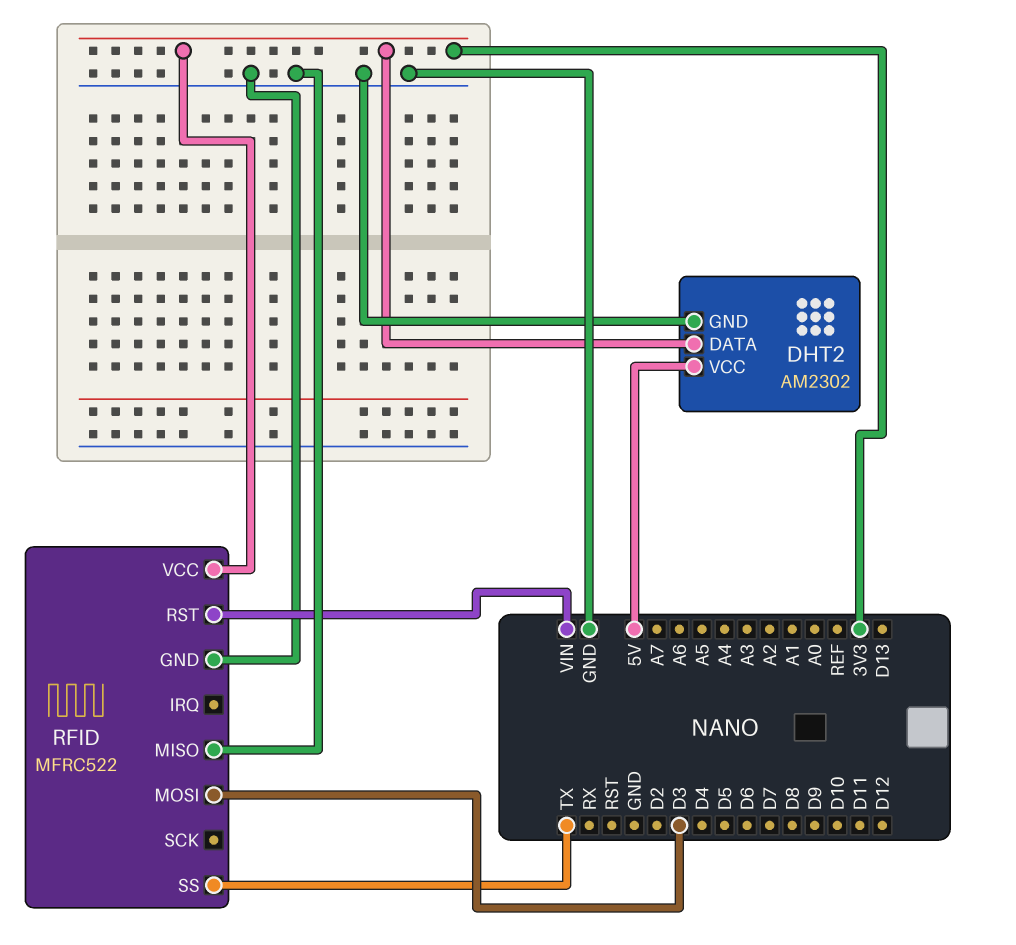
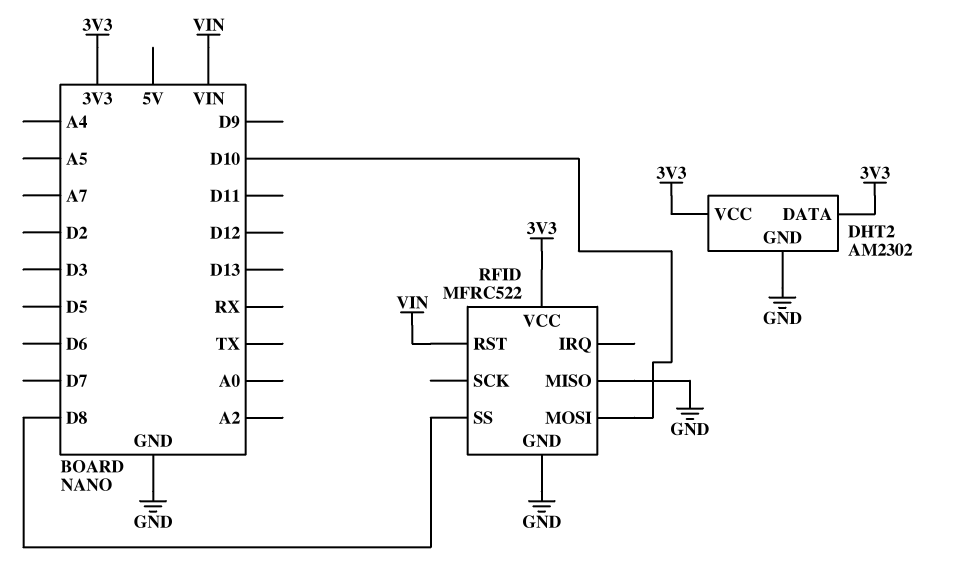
DHT2 pin VCC: 5V -> 3V3
RFID pin MOSI: D3 -> D10
RFID pin SS: TX -> D8

